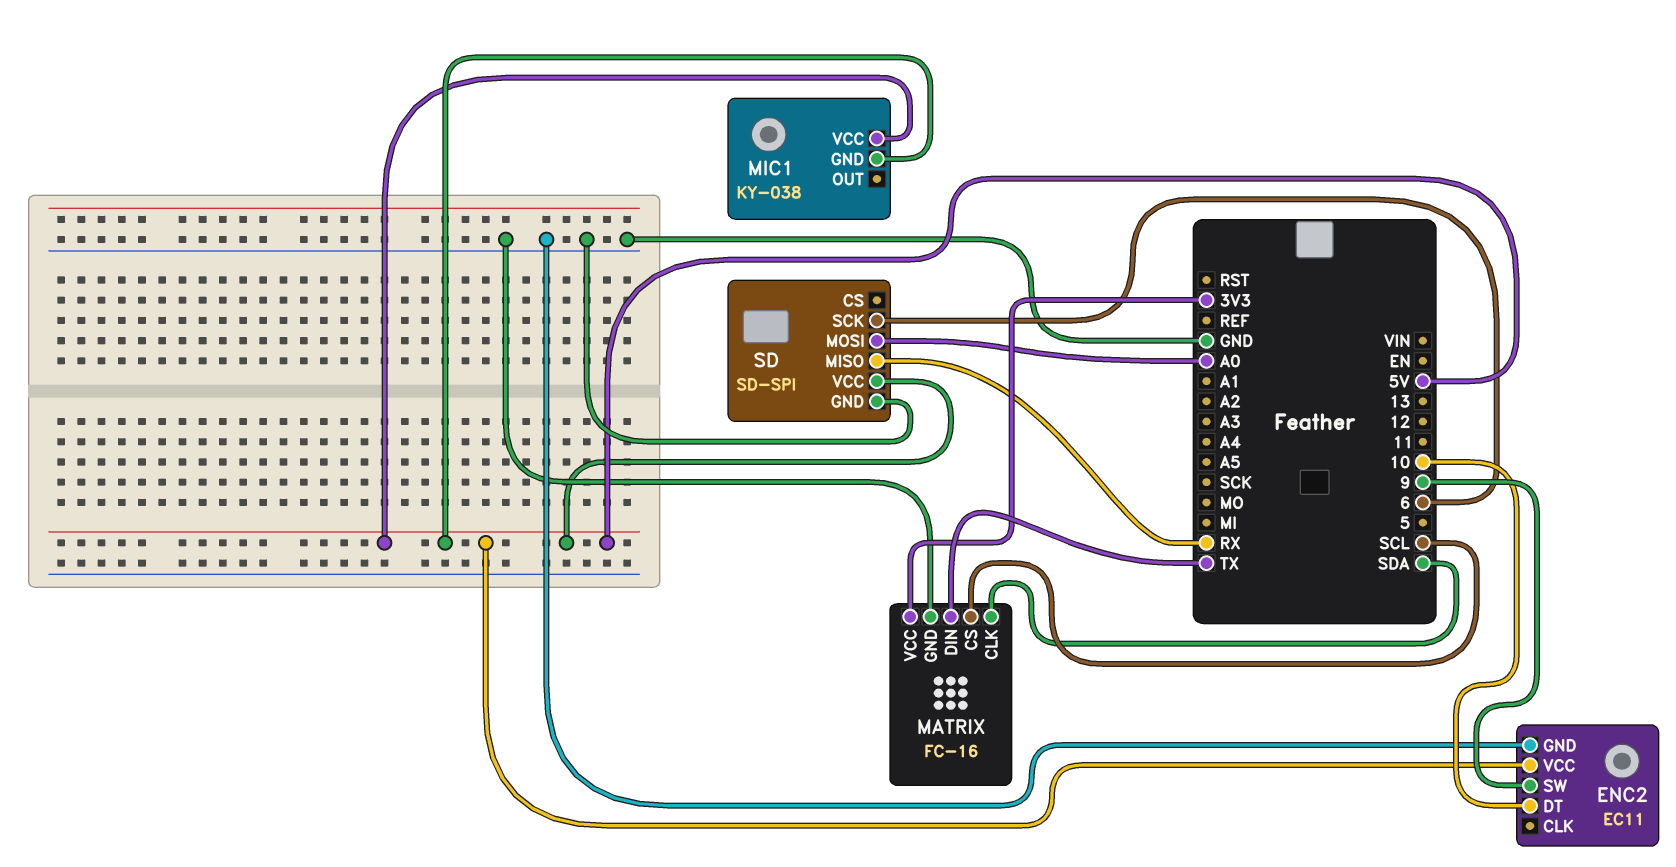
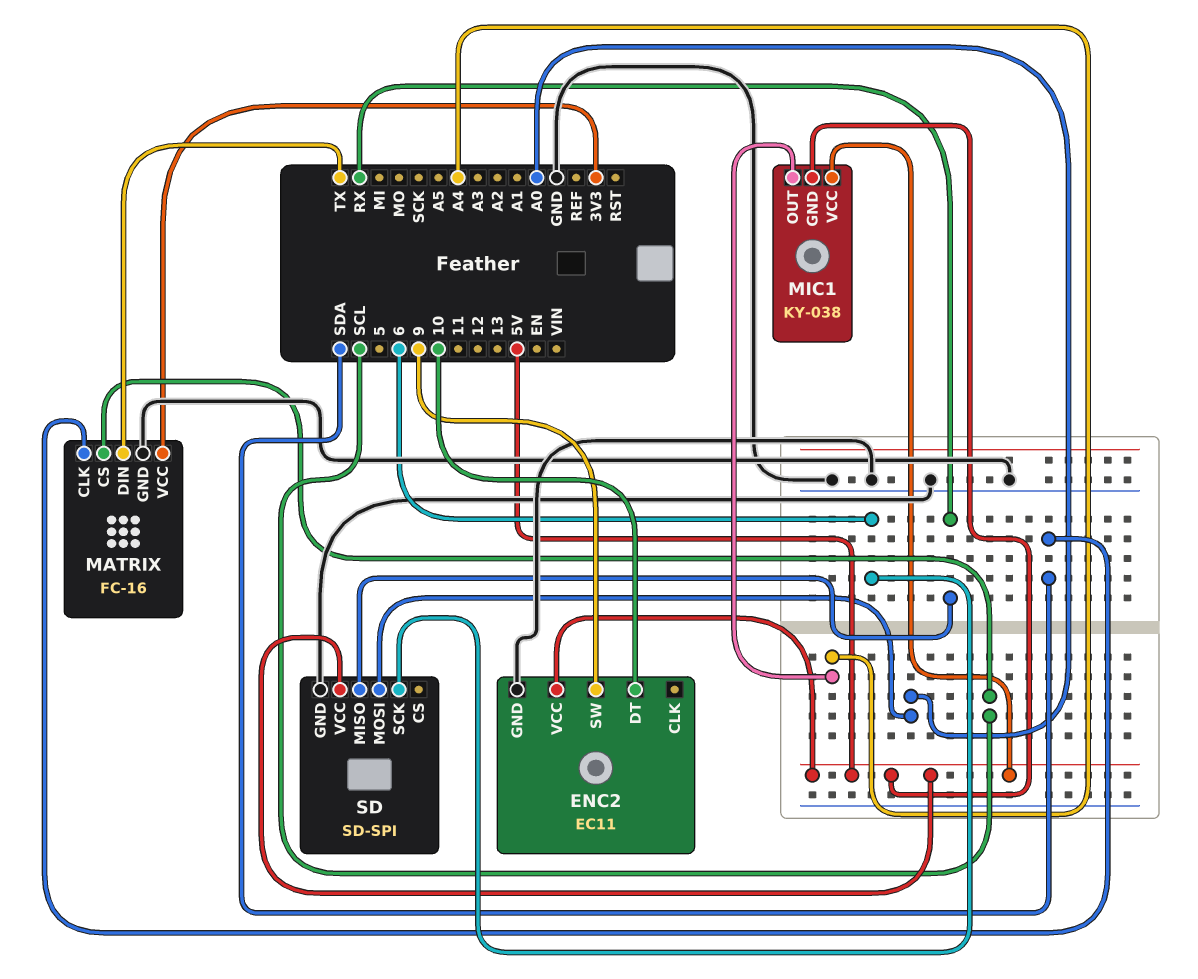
MIC1 pin OUT: none -> A4

